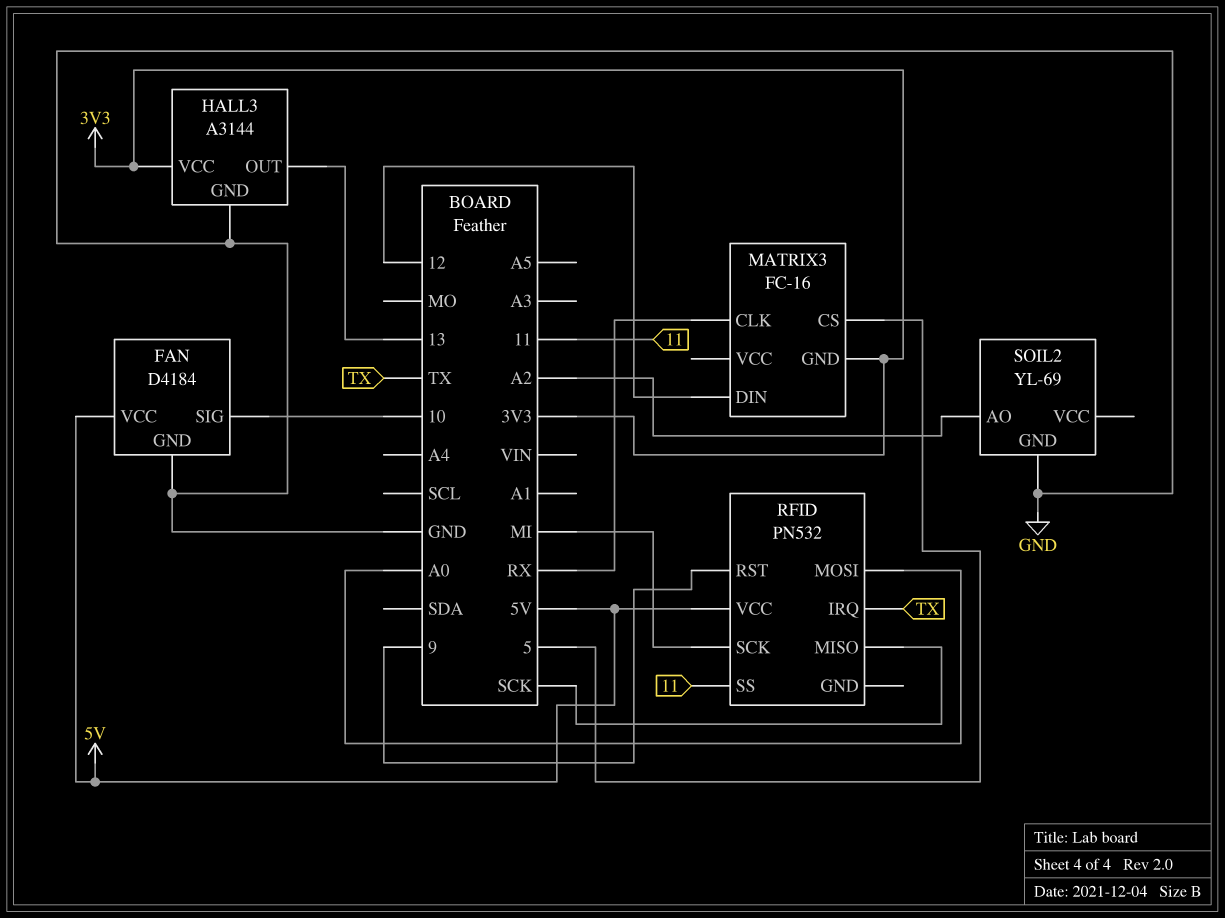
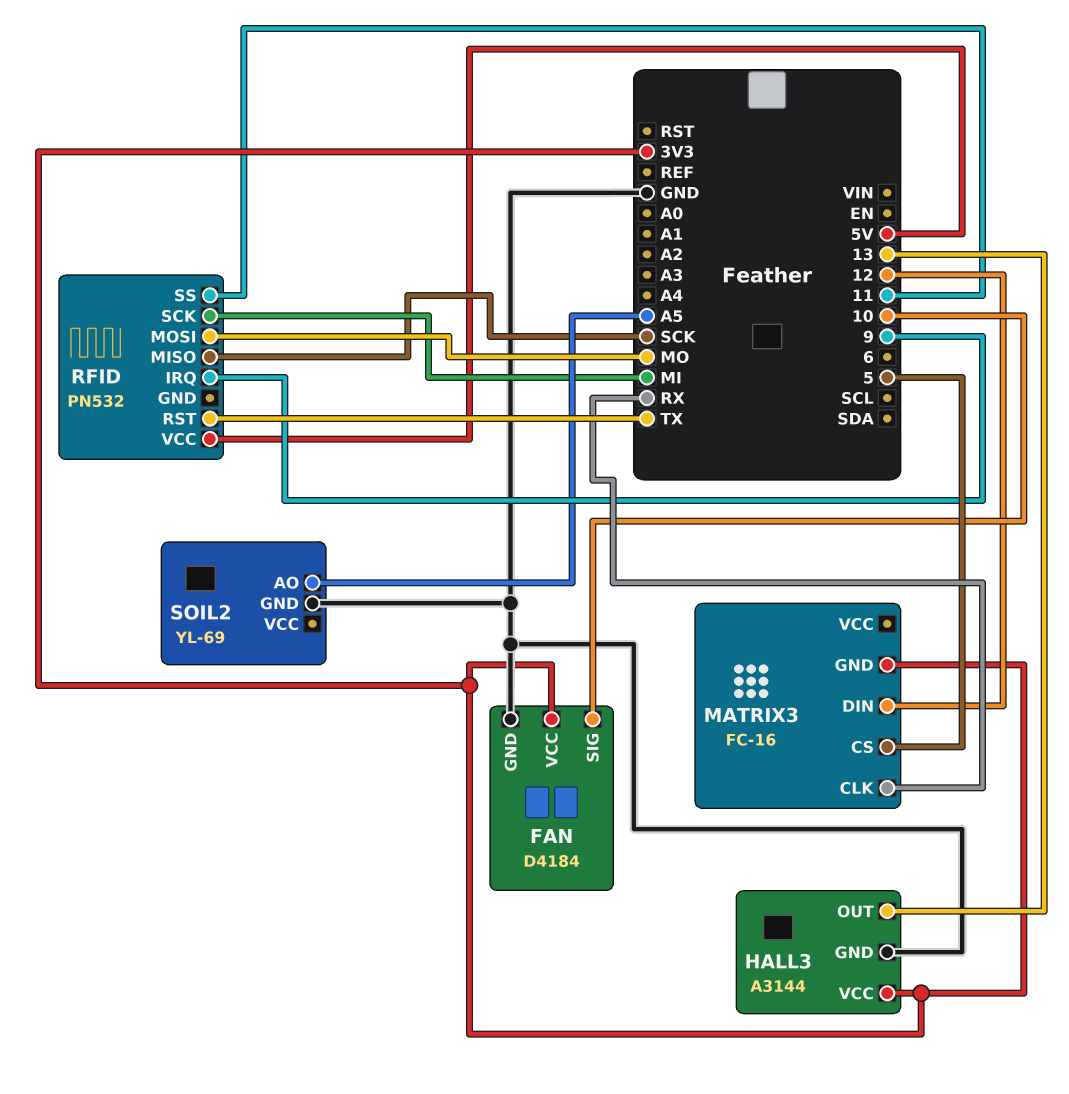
FAN pin VCC: 5V -> 3V3
RFID pin IRQ: TX -> 9
RFID pin MOSI: A0 -> MO
RFID pin RST: 9 -> TX
SOIL2 pin AO: A2 -> A5

